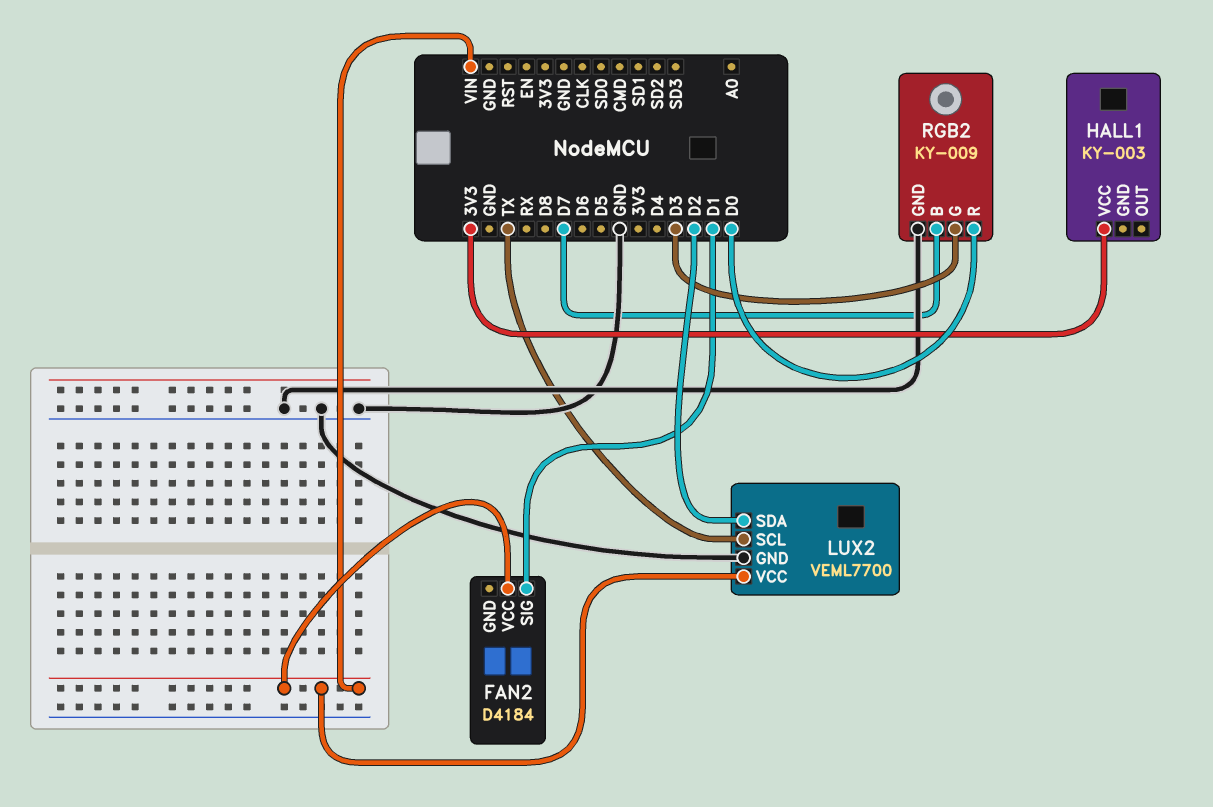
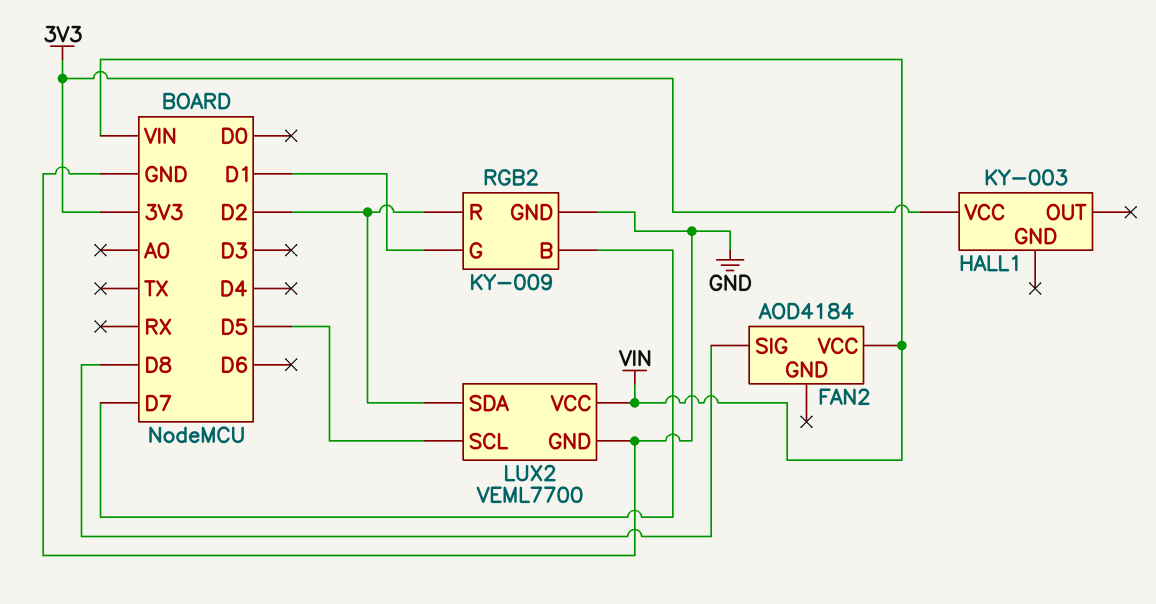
FAN2: D4184 -> AOD4184
FAN2 pin SIG: D1 -> D8
LUX2 pin SCL: TX -> D5
RGB2 pin G: D3 -> D1
RGB2 pin R: D0 -> D2

